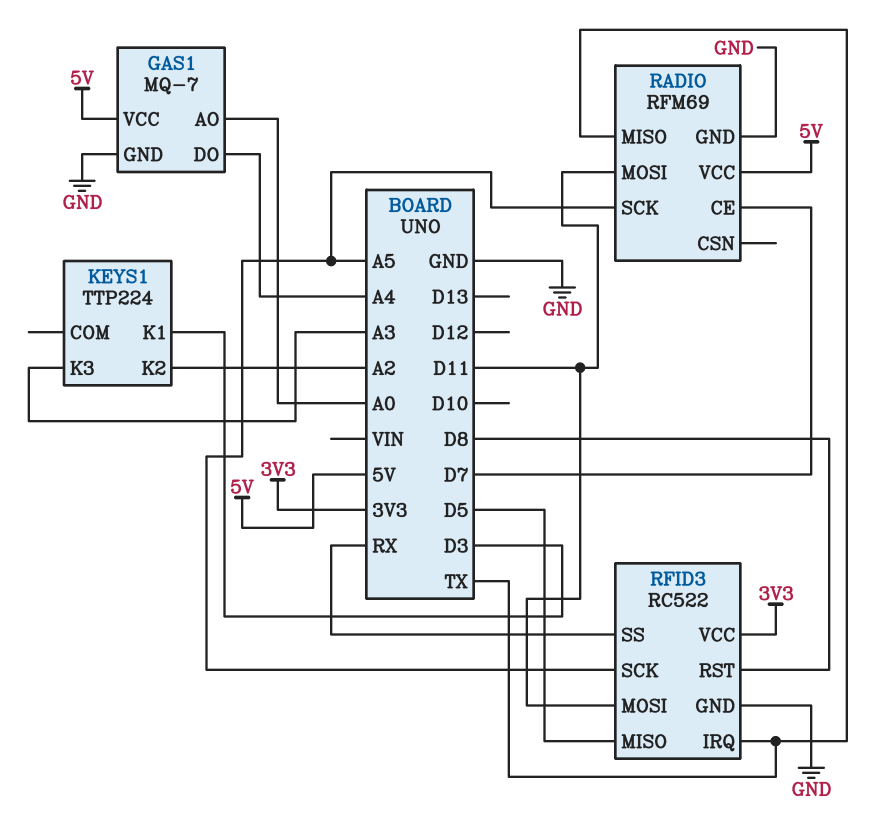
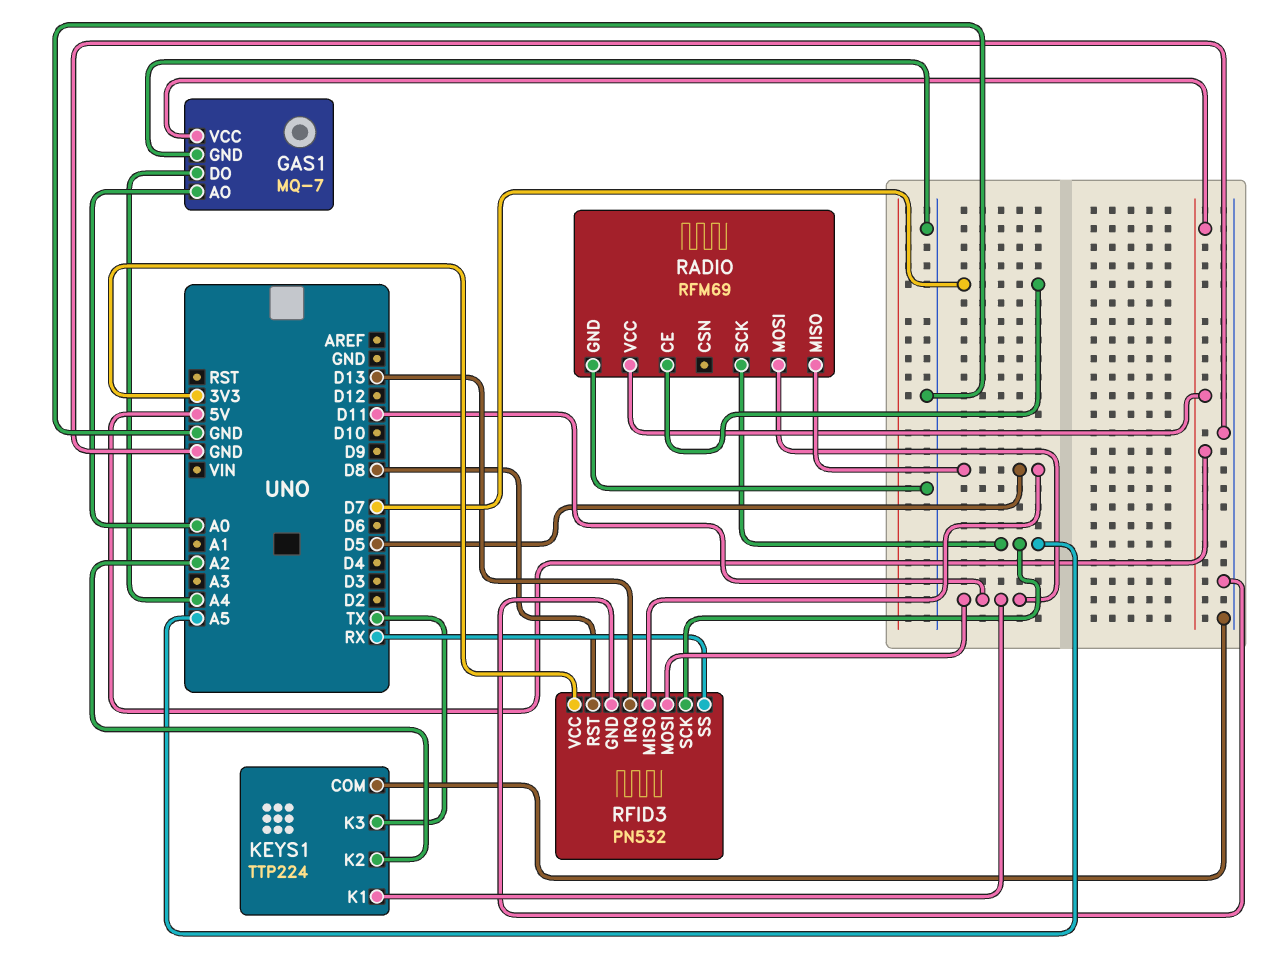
KEYS1 pin COM: none -> GND
KEYS1 pin K1: D3 -> D11
KEYS1 pin K3: A3 -> TX
RADIO pin MISO: TX -> D5
RFID3: RC522 -> PN532
RFID3 pin IRQ: TX -> D13

